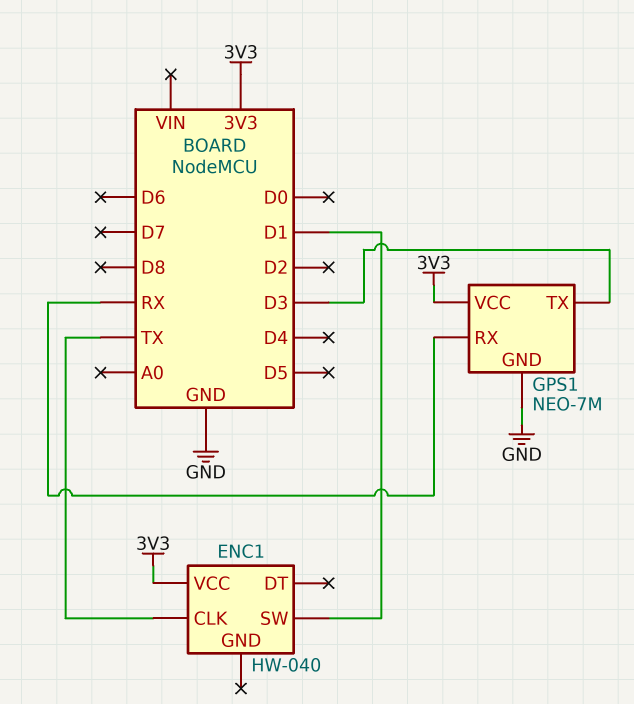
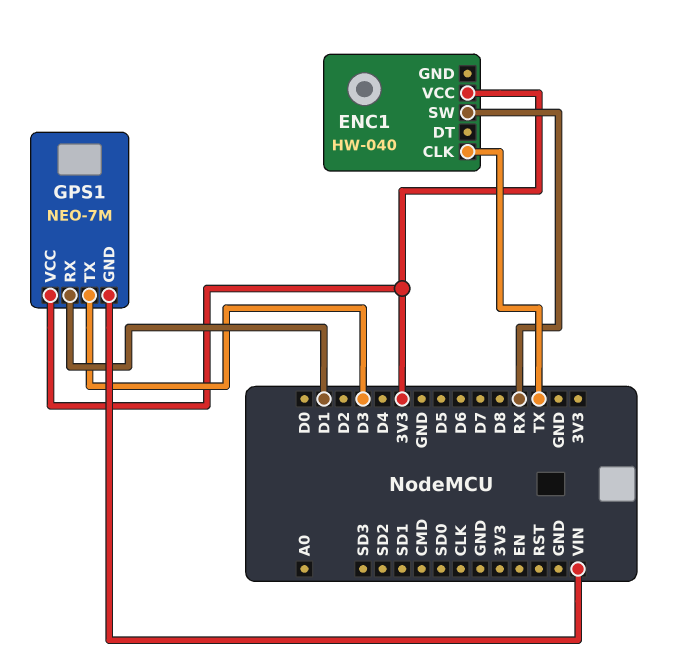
ENC1 pin SW: D1 -> RX
GPS1 pin GND: GND -> VIN
GPS1 pin RX: RX -> D1

